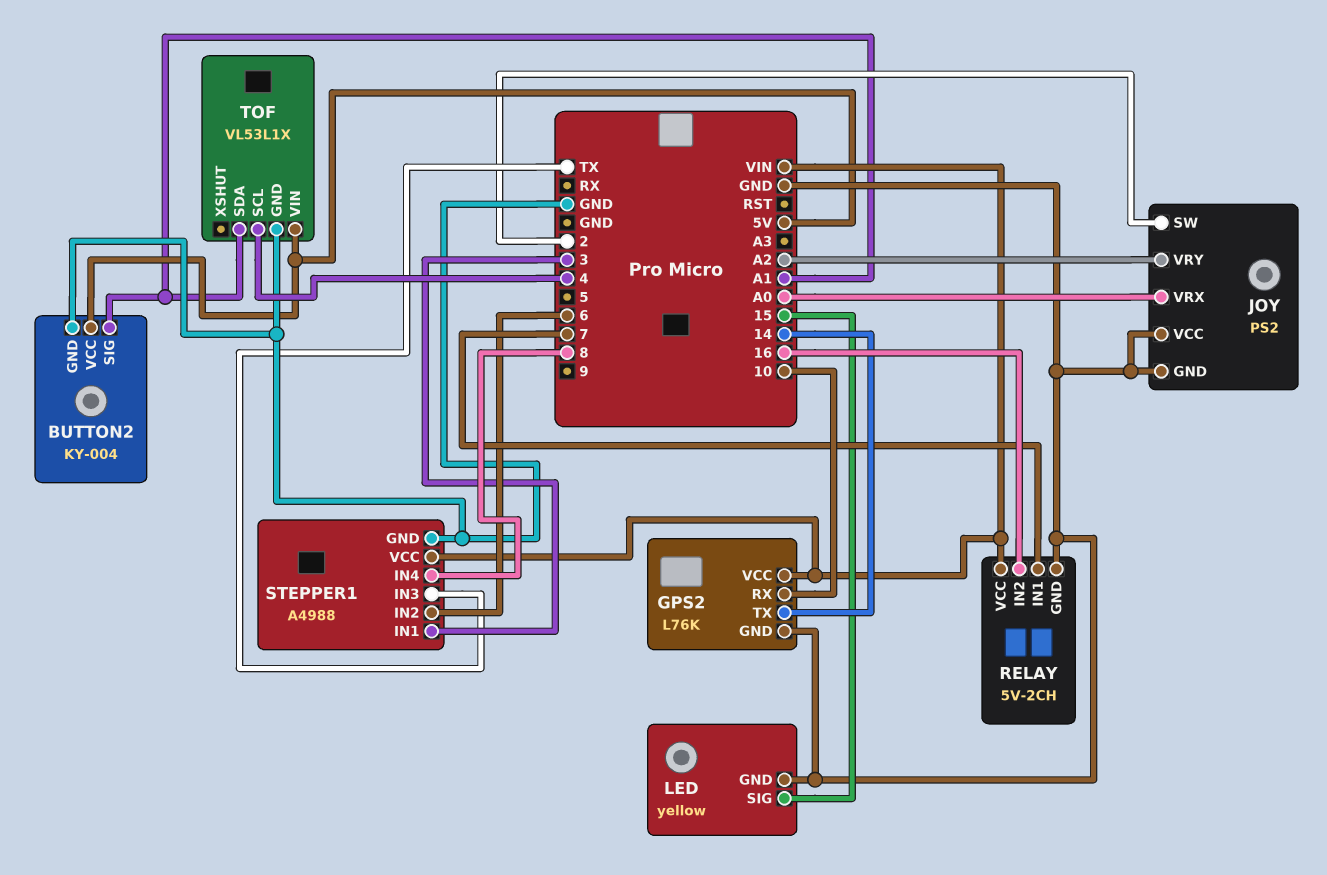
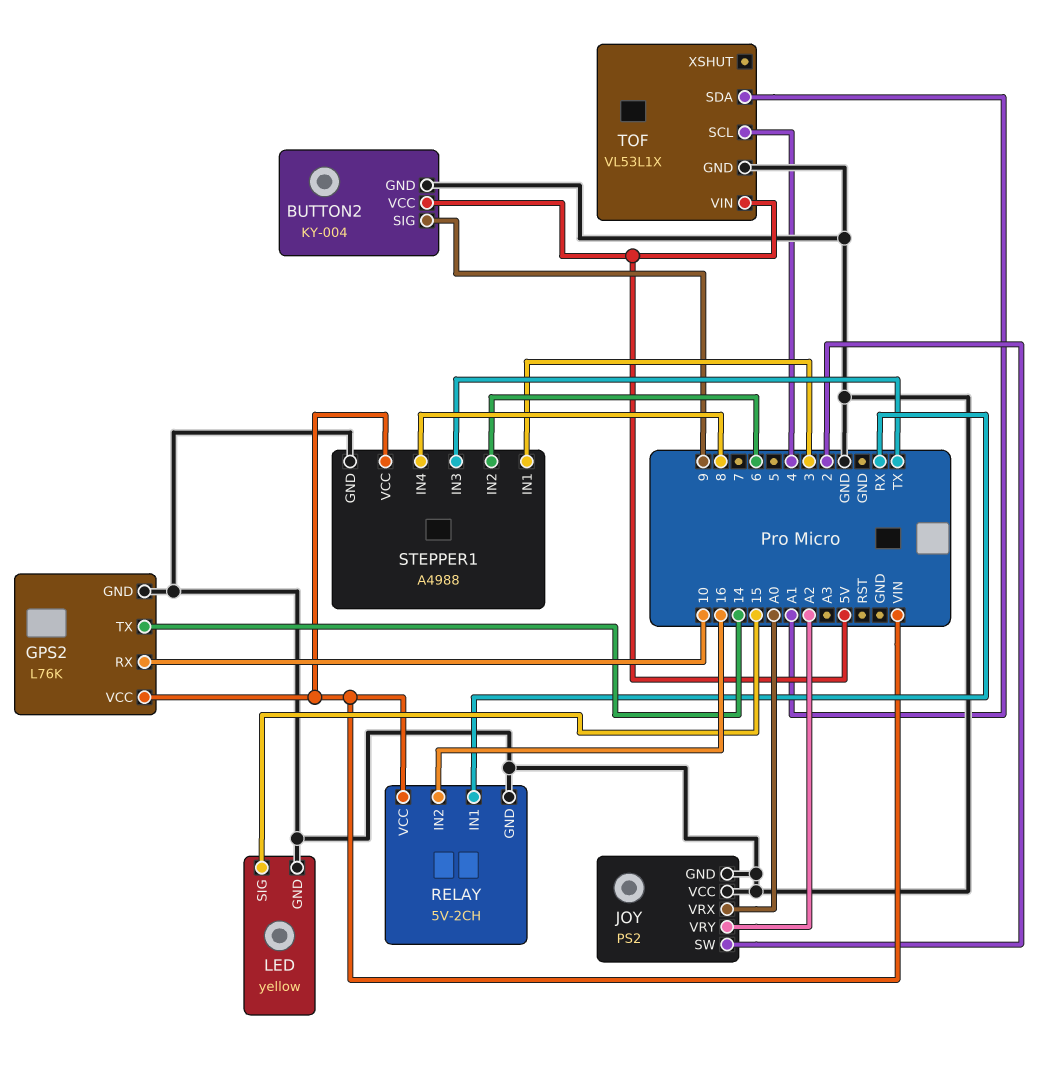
BUTTON2 pin SIG: A1 -> 9
RELAY pin IN1: 7 -> RX

